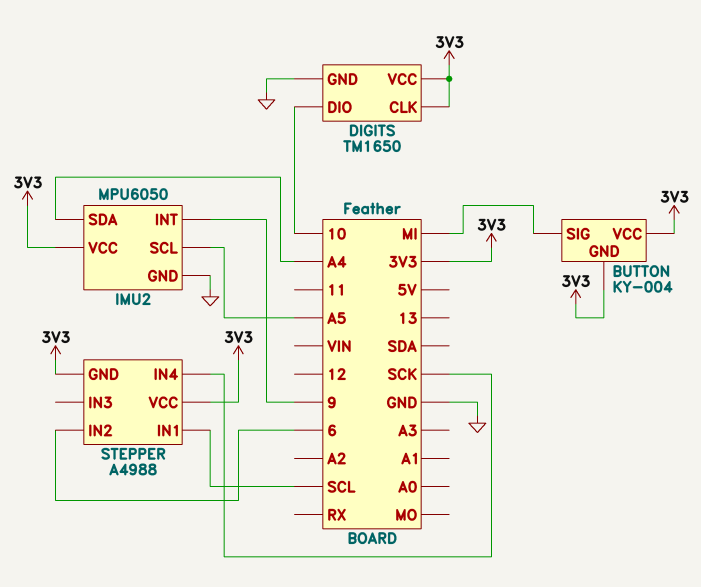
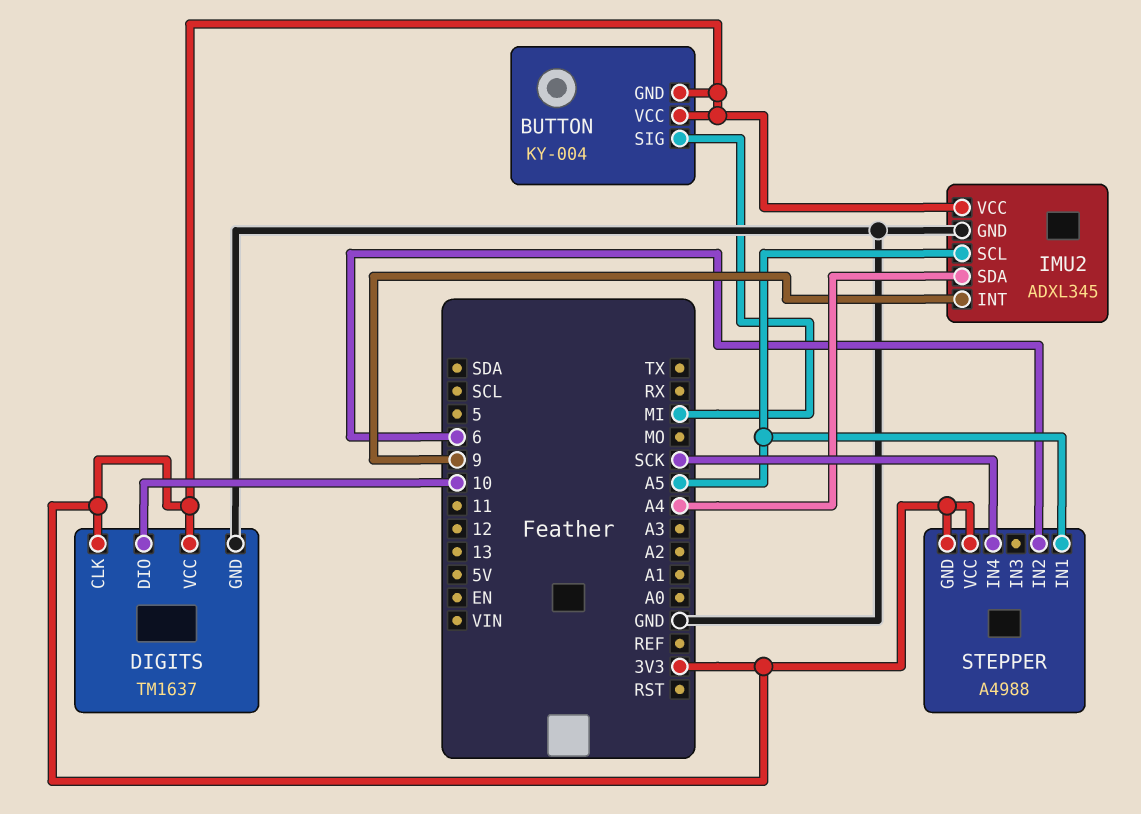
DIGITS: TM1650 -> TM1637
IMU2: MPU6050 -> ADXL345
STEPPER pin IN1: SCL -> A5

